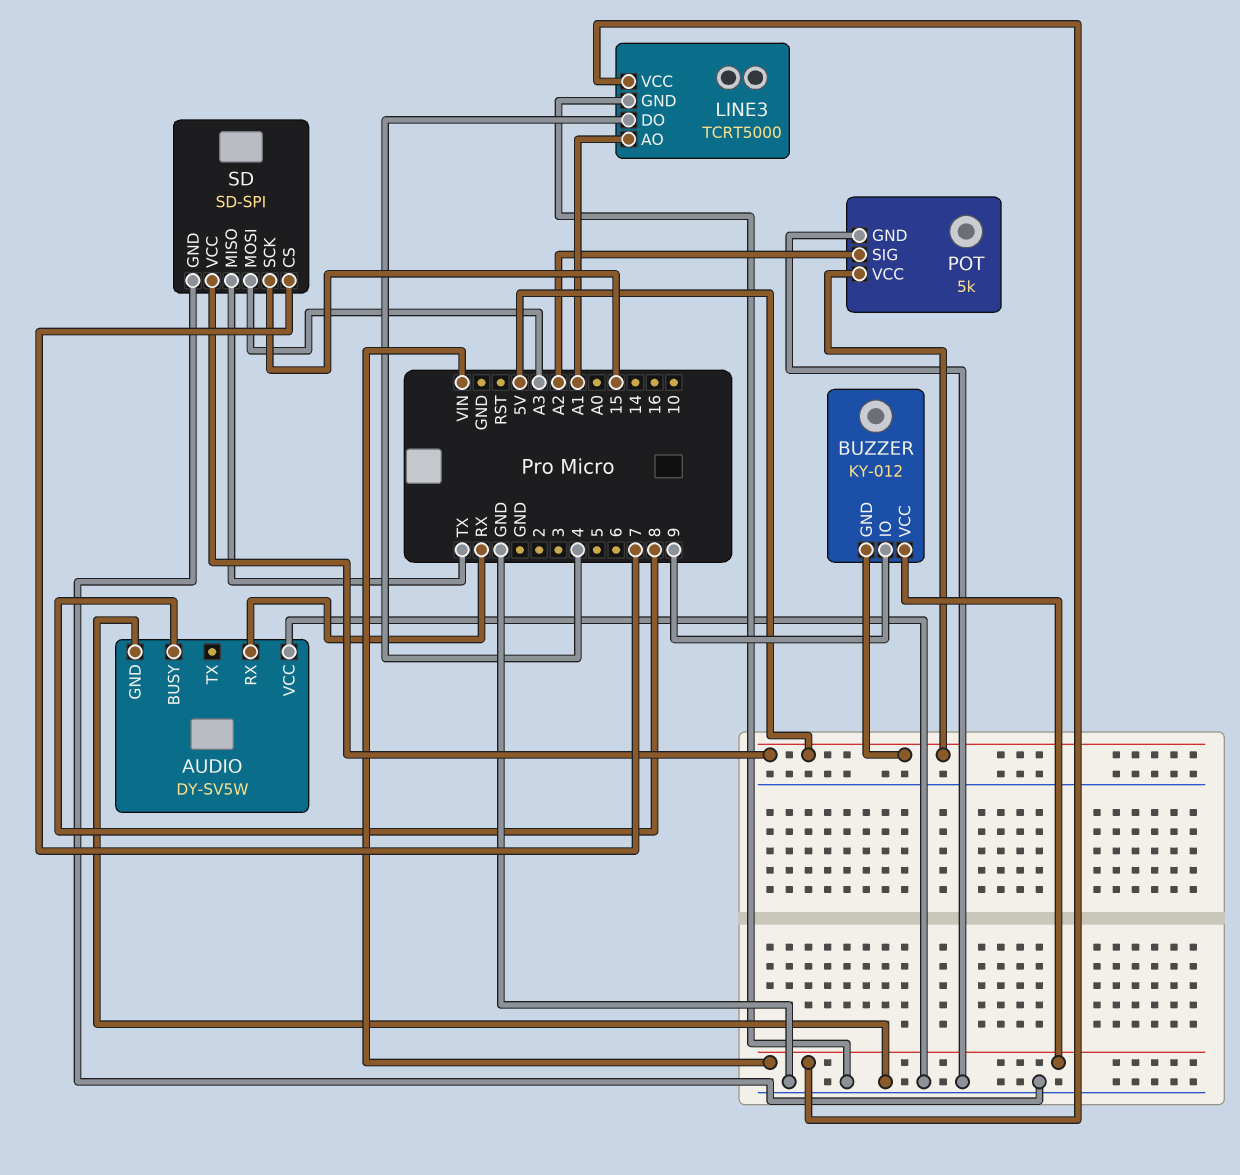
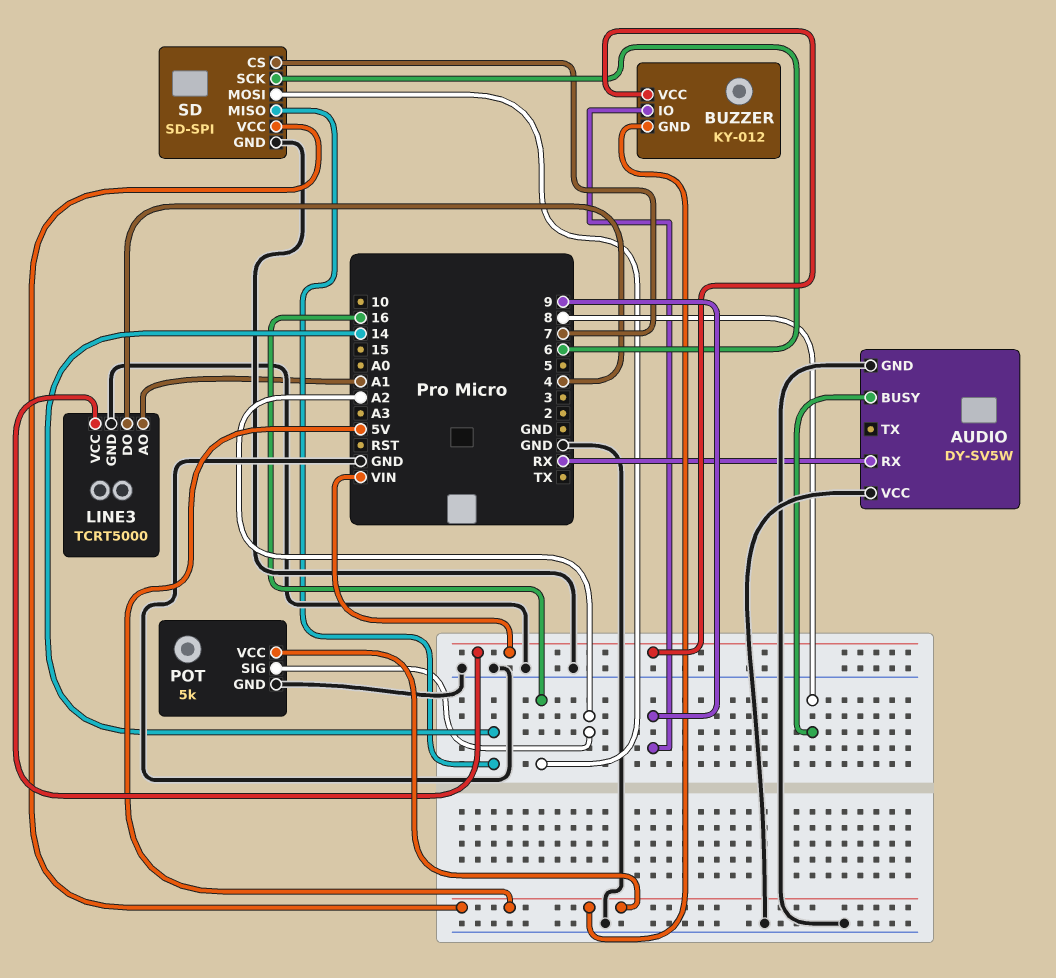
SD pin MISO: TX -> 14
SD pin MOSI: A3 -> 16
SD pin SCK: 15 -> 6

